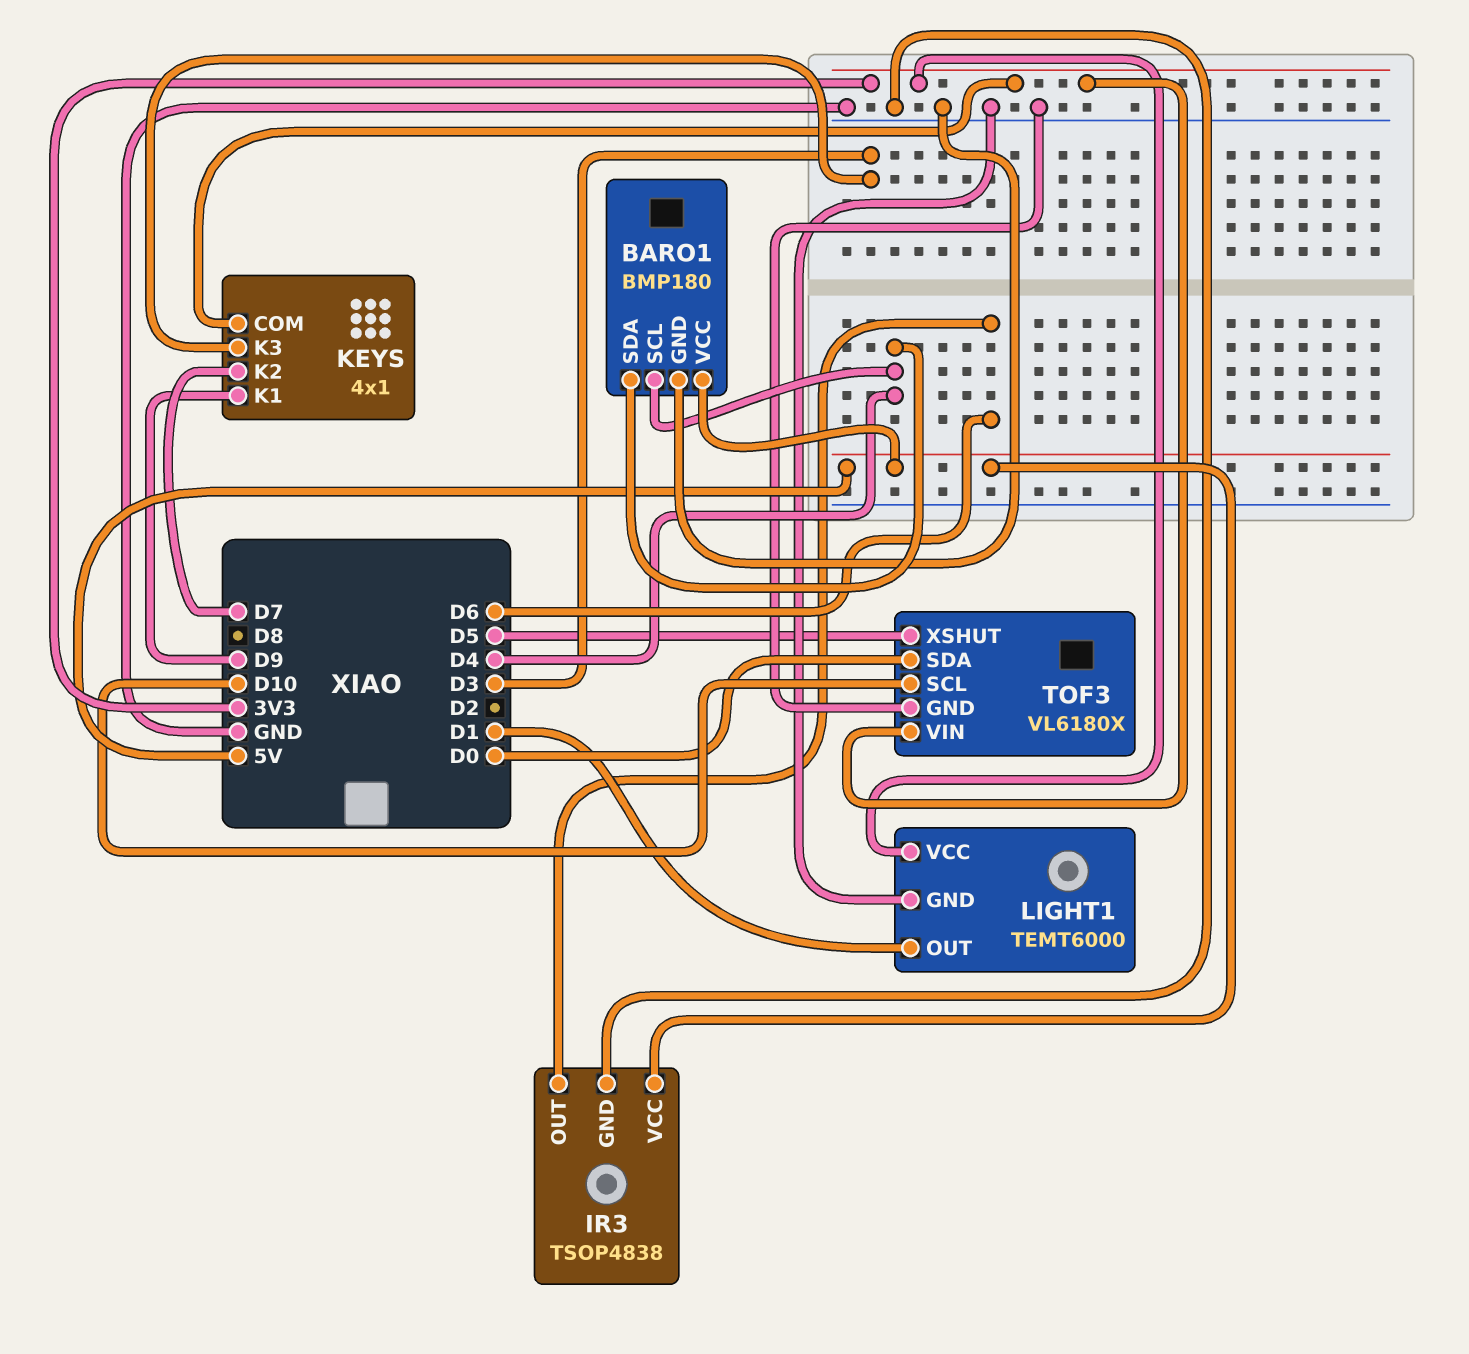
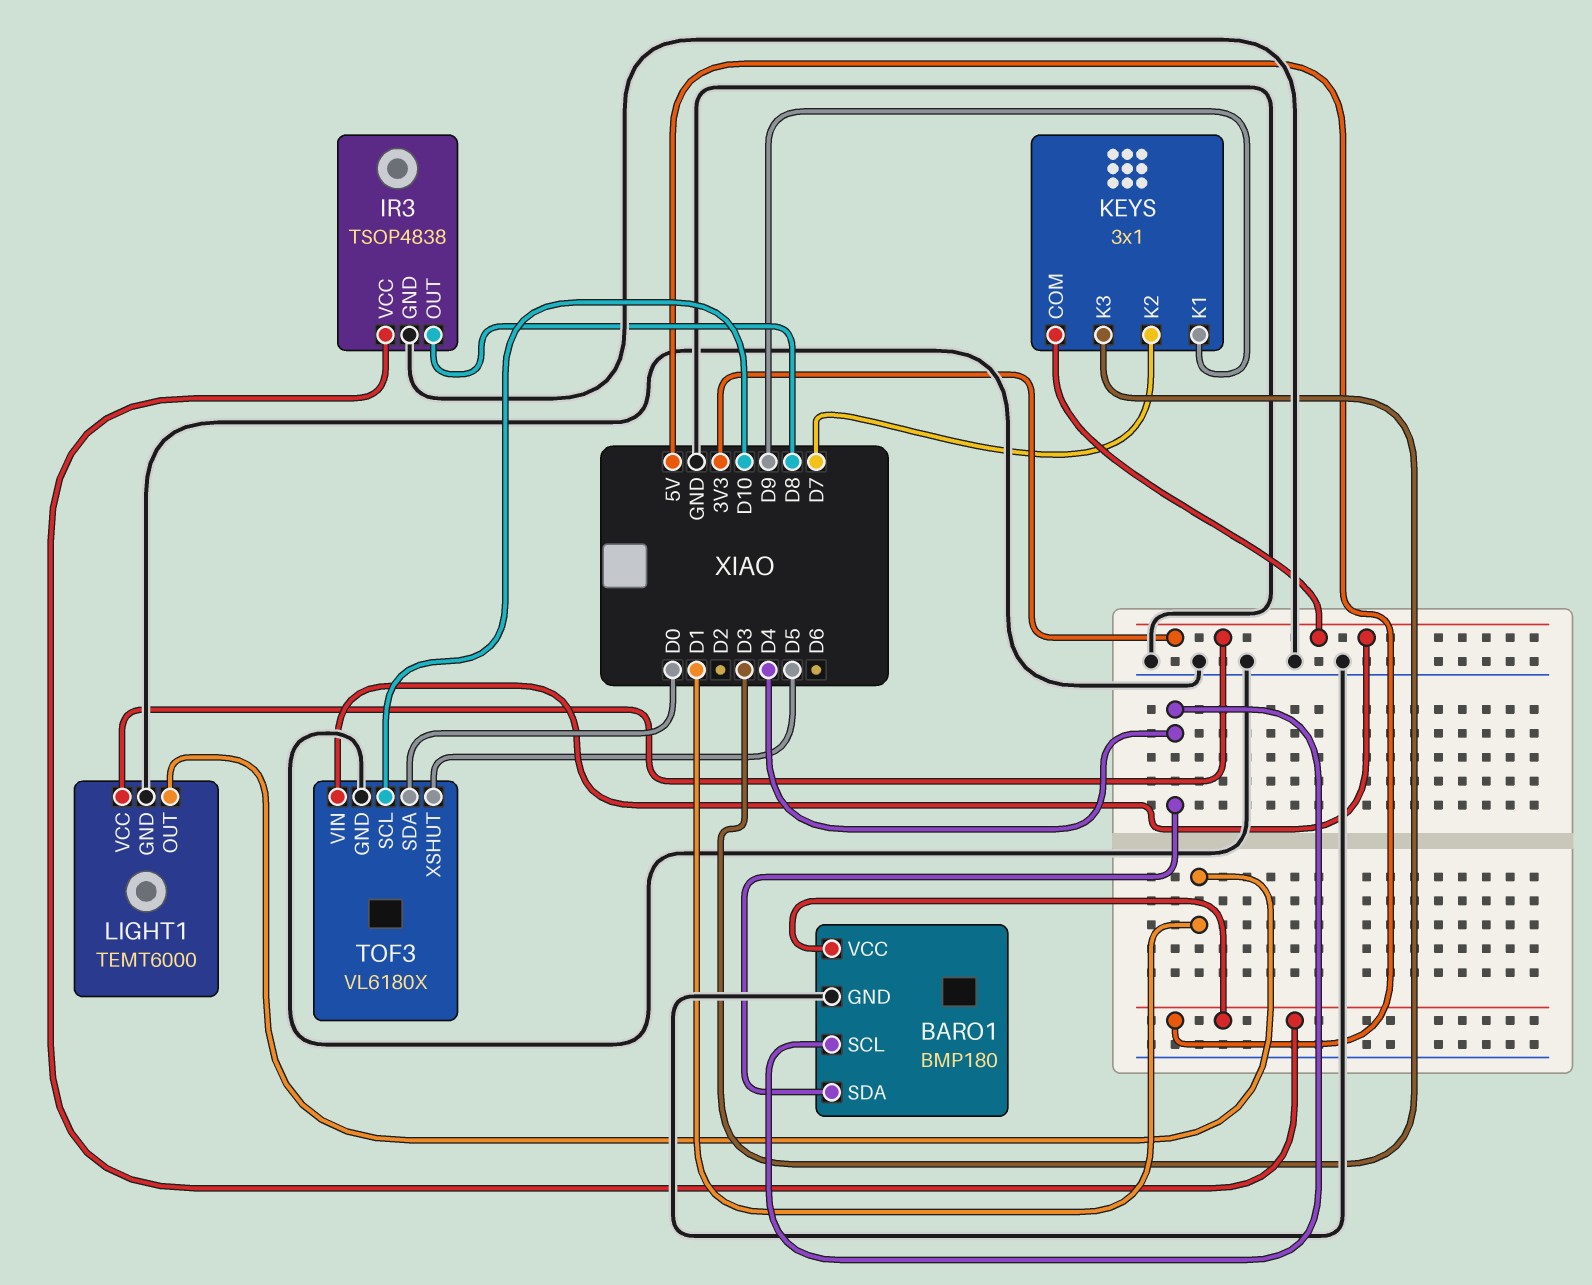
IR3 pin OUT: D6 -> D8
KEYS: 4x1 -> 3x1

